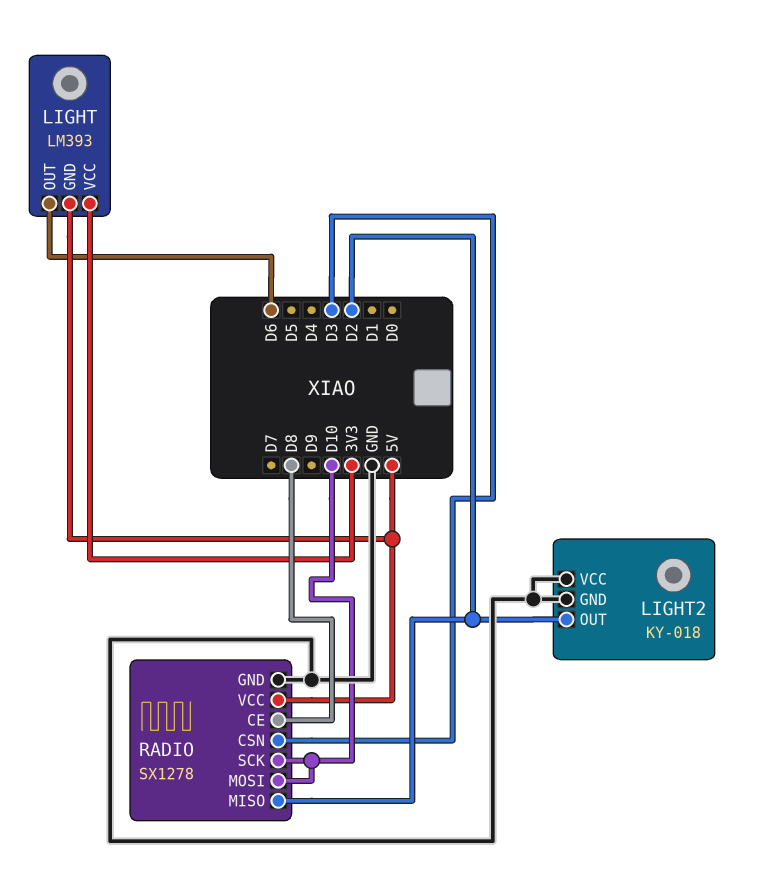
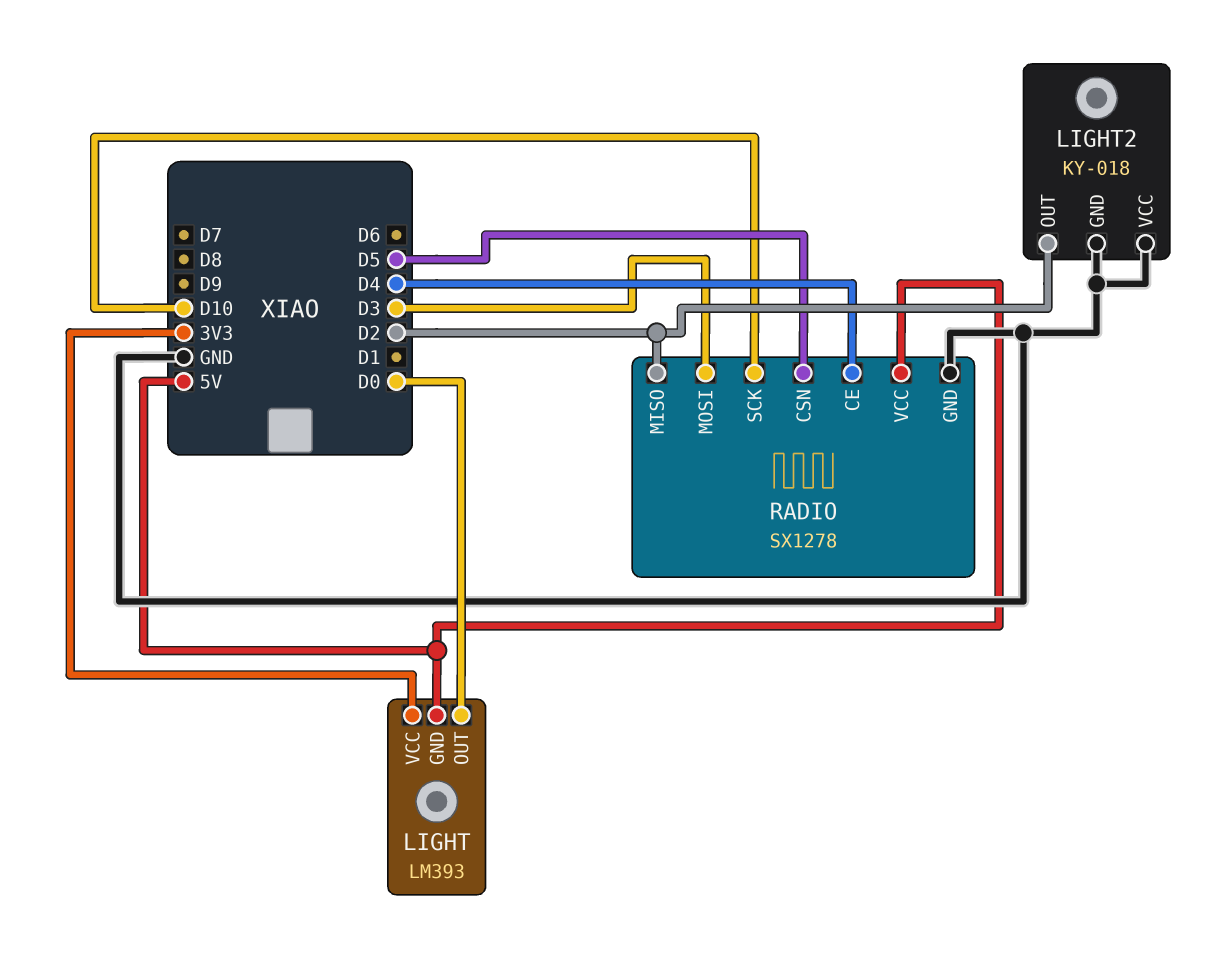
LIGHT pin OUT: D6 -> D0
RADIO pin CE: D8 -> D4
RADIO pin CSN: D3 -> D5
RADIO pin MOSI: D10 -> D3

